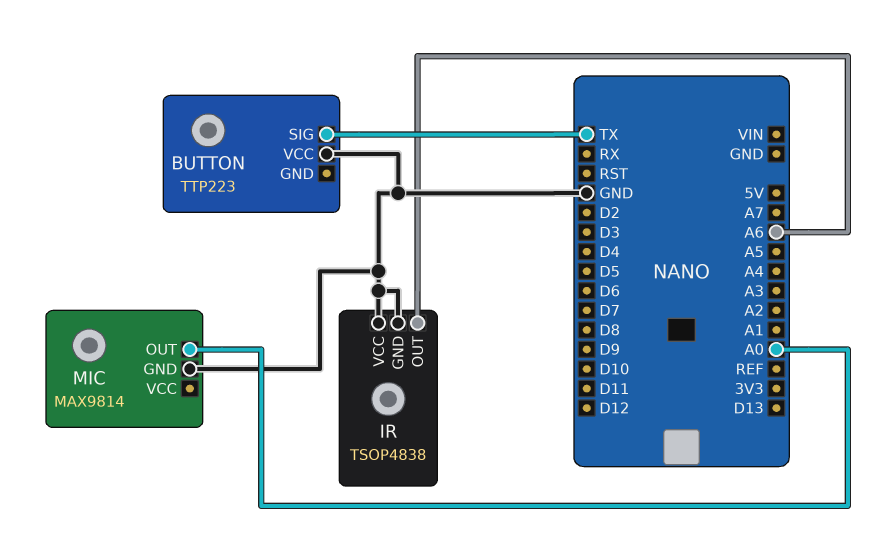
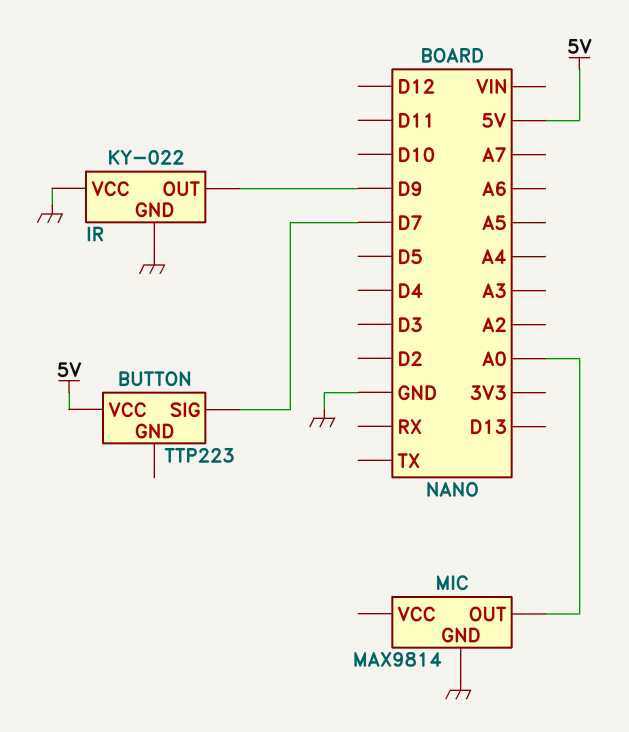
BUTTON pin SIG: TX -> D7
BUTTON pin VCC: GND -> 5V
IR: TSOP4838 -> KY-022
IR pin OUT: A6 -> D9

